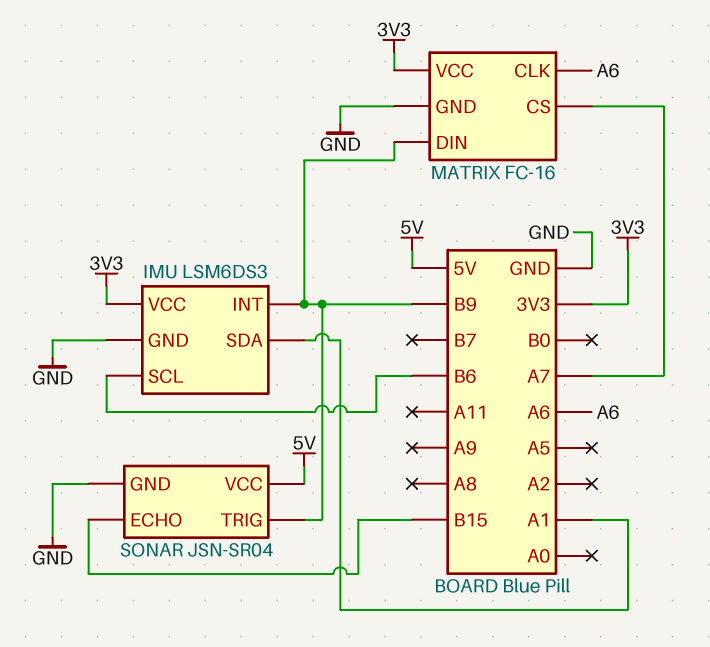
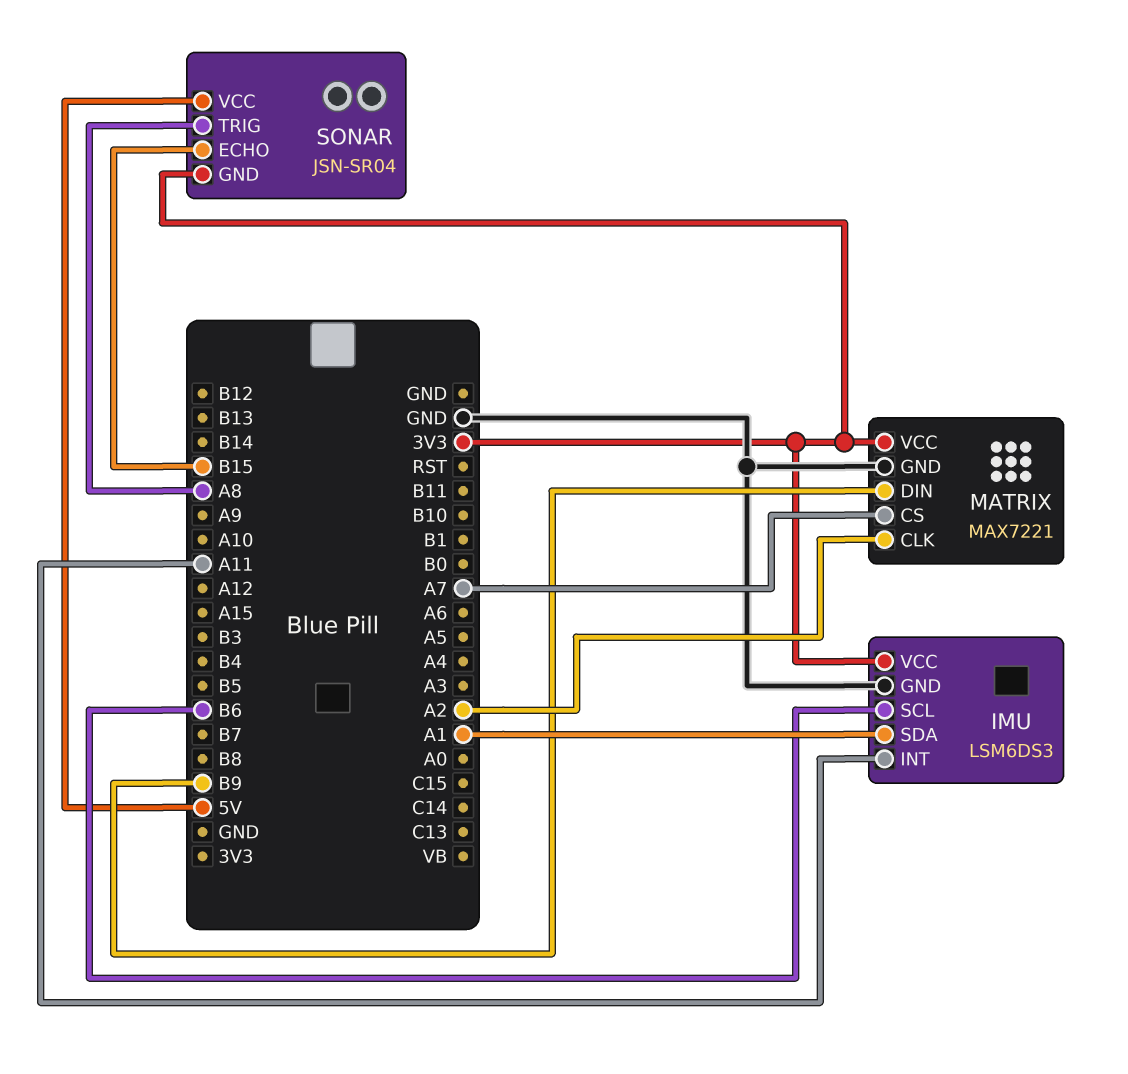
IMU pin INT: B9 -> A11
MATRIX: FC-16 -> MAX7221
MATRIX pin CLK: A6 -> A2
SONAR pin GND: GND -> 3V3
SONAR pin TRIG: B9 -> A8

